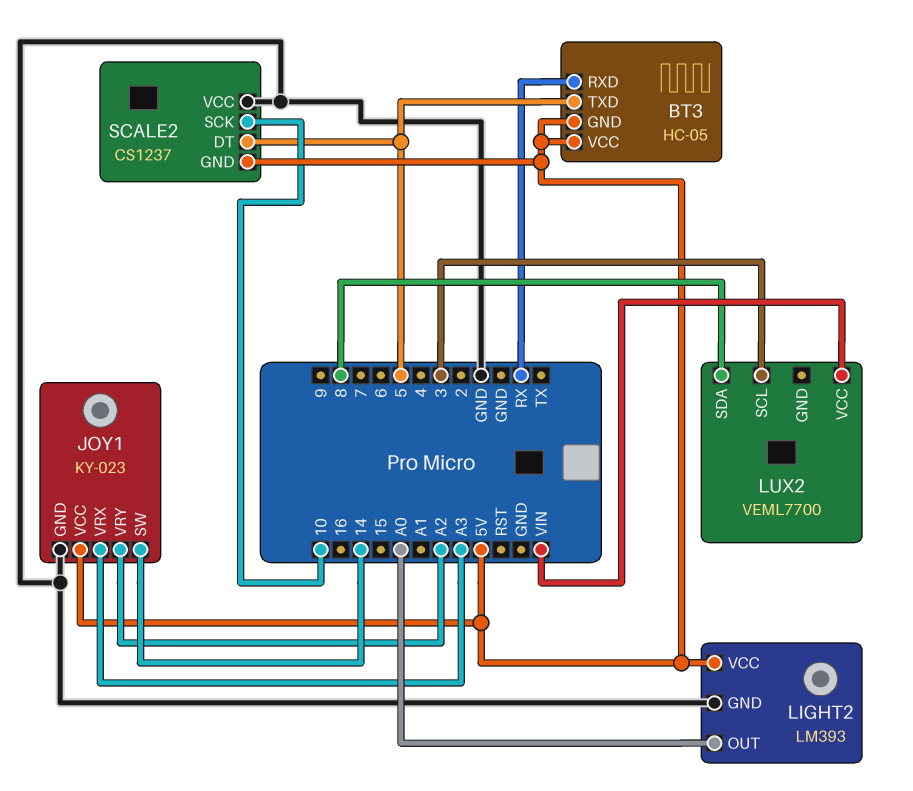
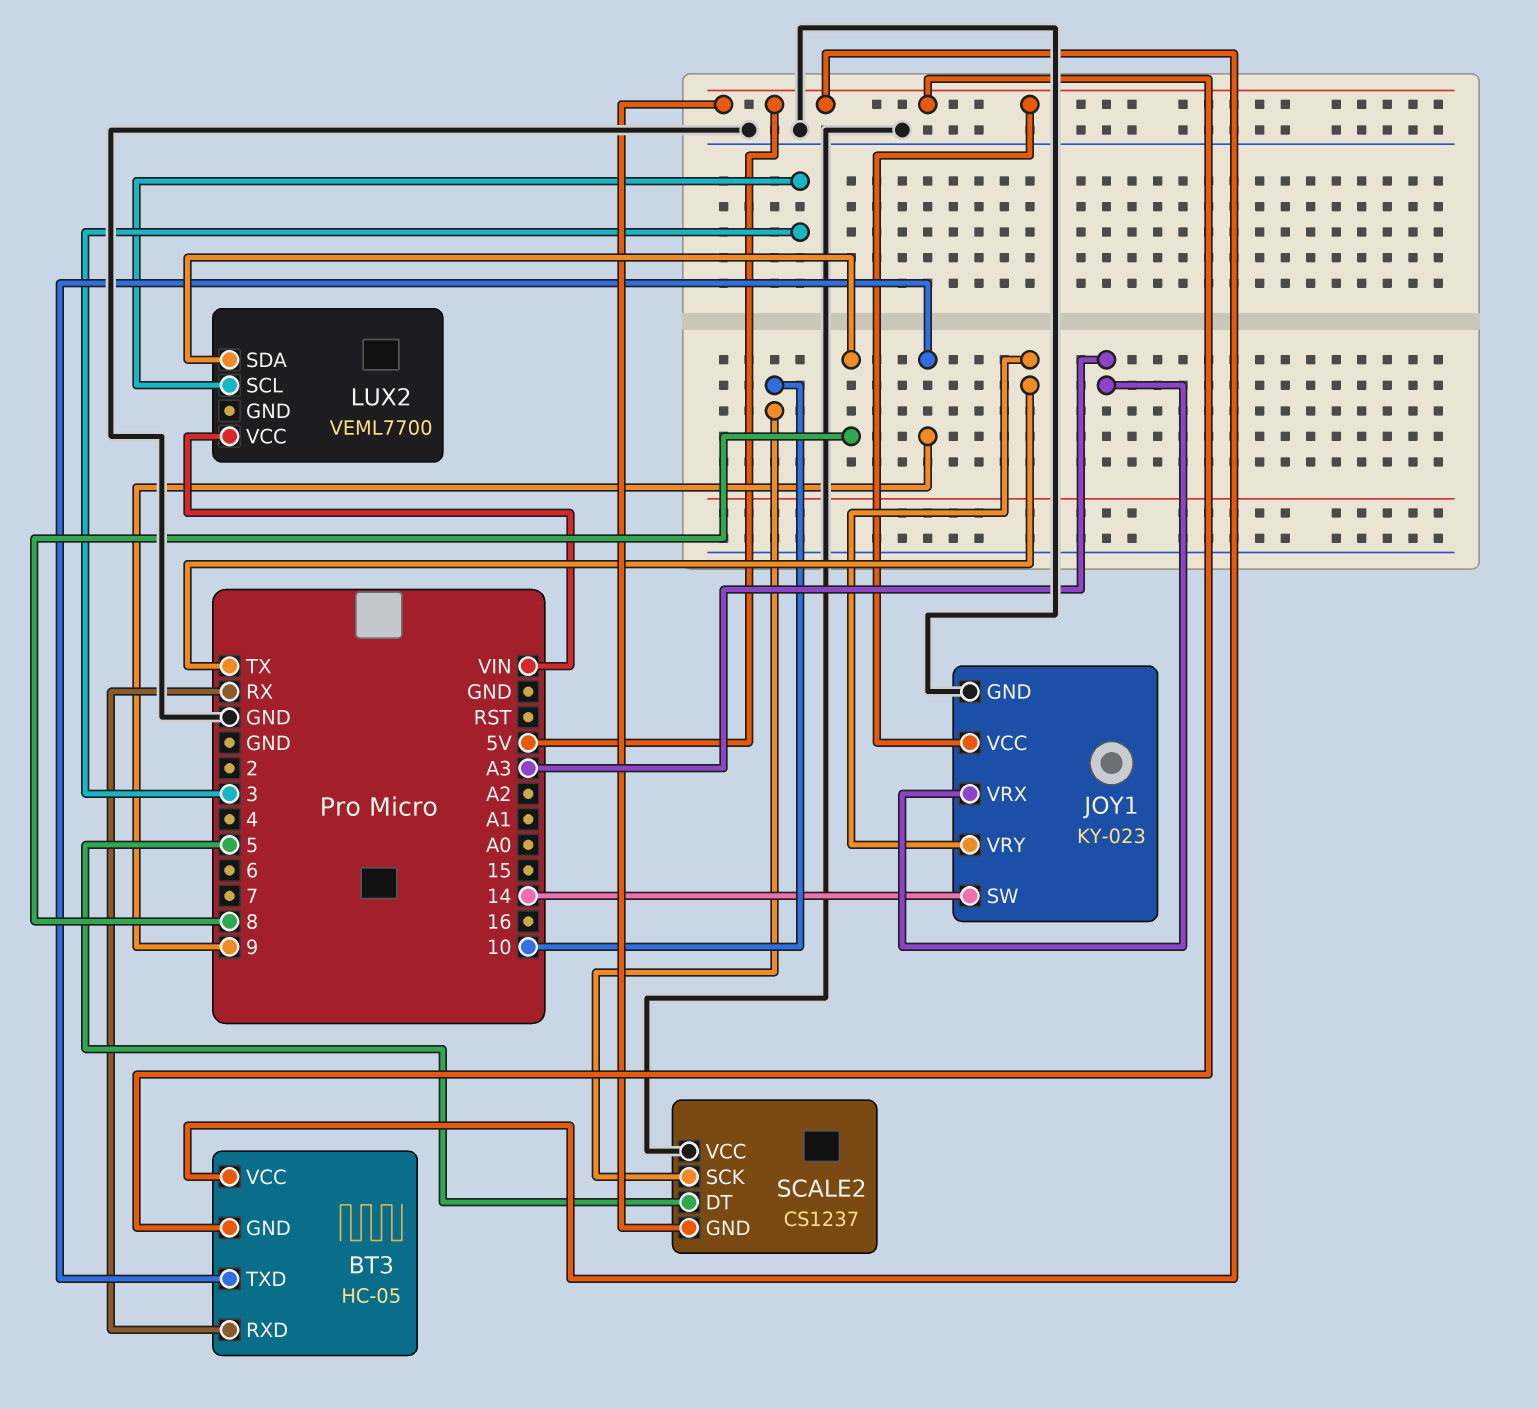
BT3 pin TXD: 5 -> 9
JOY1 pin VRY: A2 -> TX
LIGHT2: LM393 -> none
LIGHT2 pin GND: GND -> none
LIGHT2 pin OUT: A0 -> none
LIGHT2 pin VCC: 5V -> none

